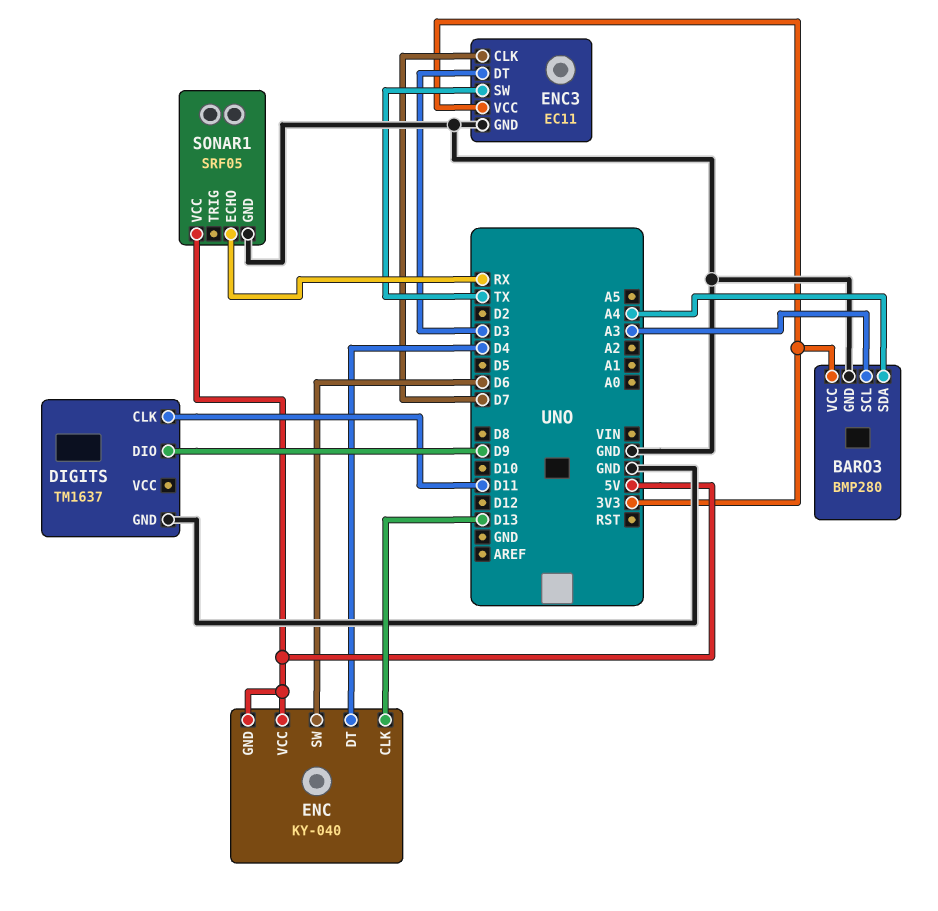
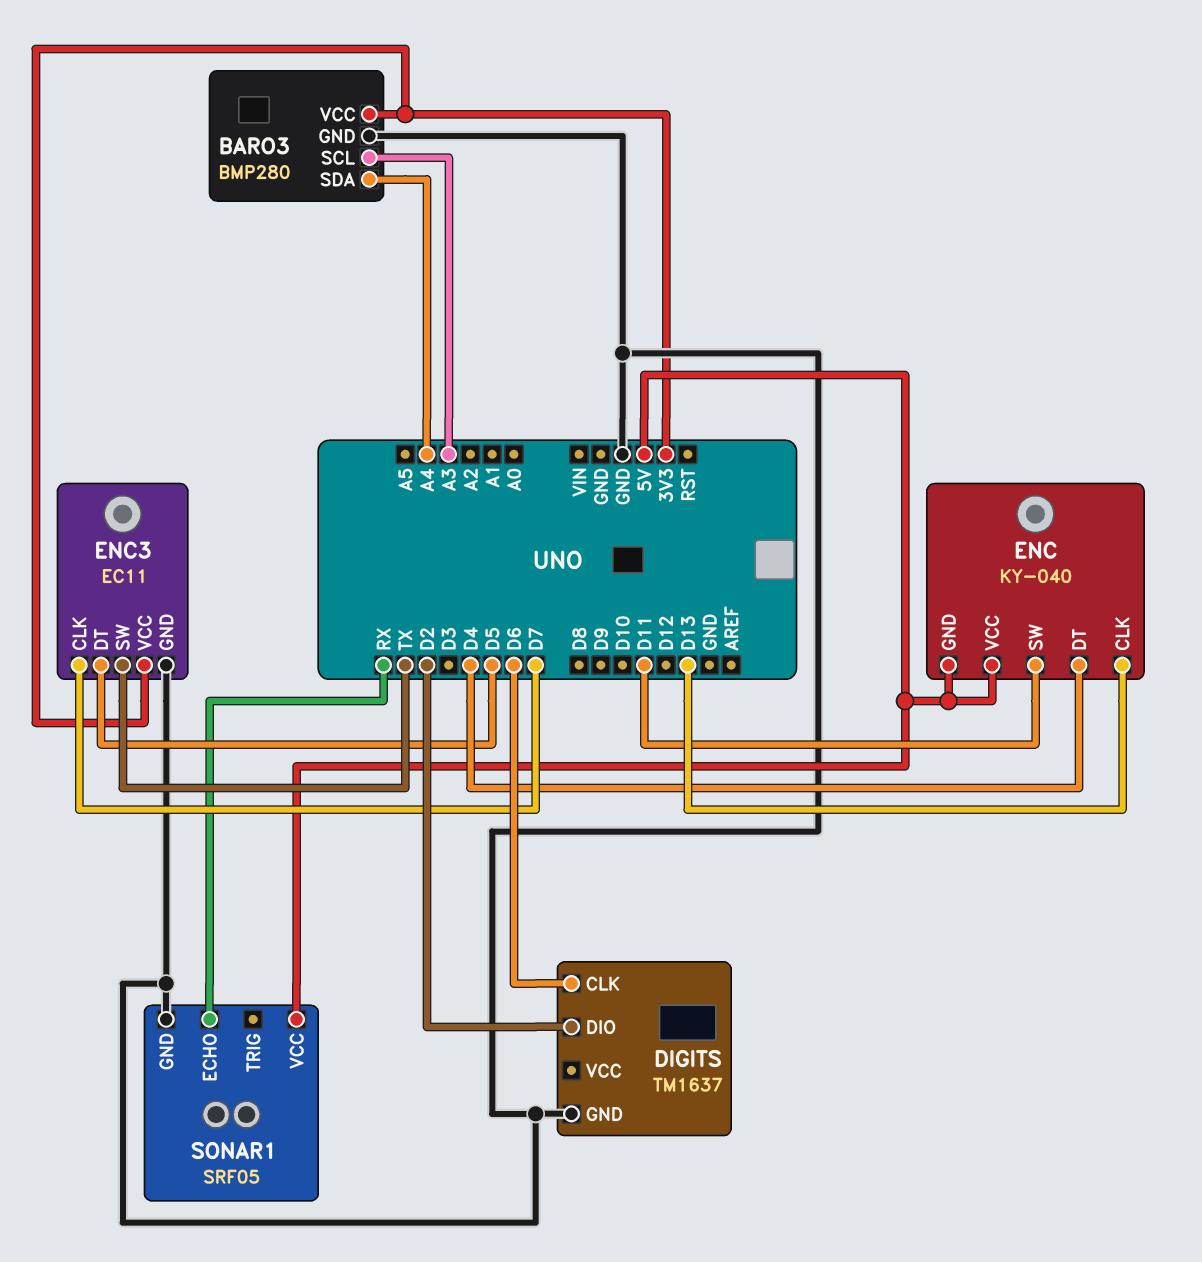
DIGITS pin CLK: D11 -> D6
DIGITS pin DIO: D9 -> D2
ENC pin SW: D6 -> D11
ENC3 pin DT: D3 -> D5

